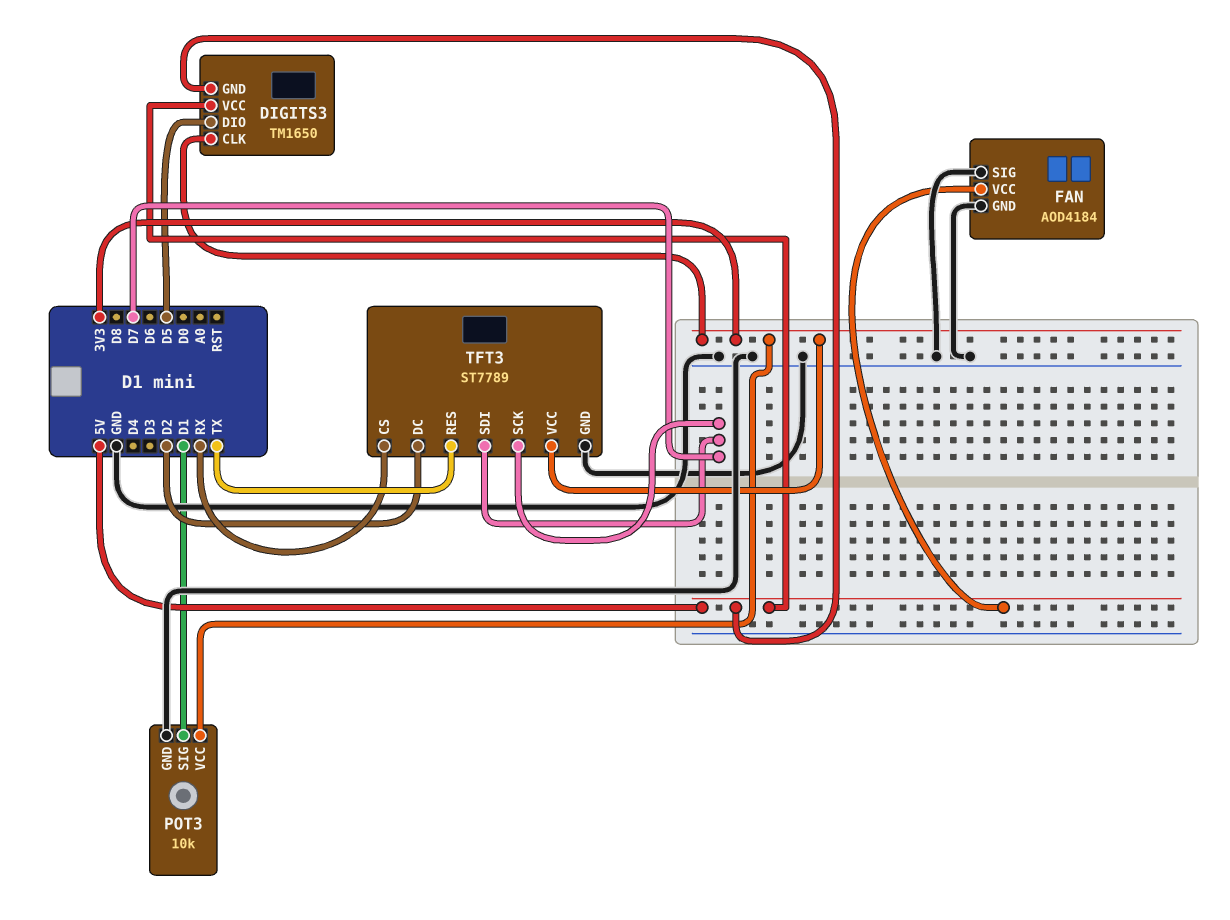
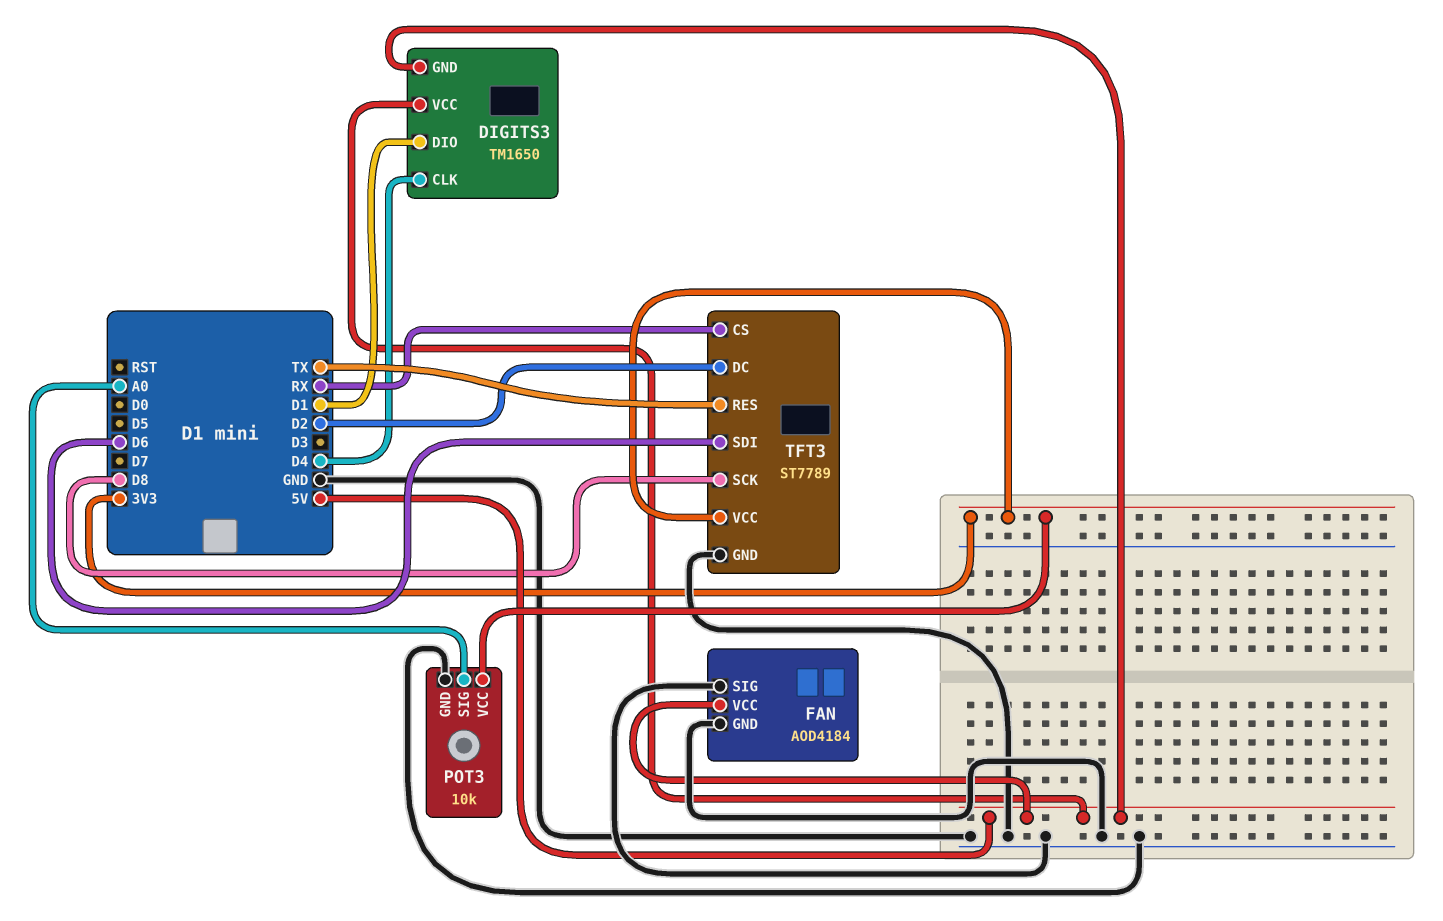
DIGITS3 pin CLK: 3V3 -> D4
DIGITS3 pin DIO: D5 -> D1
POT3 pin SIG: D1 -> A0
TFT3 pin SCK: D7 -> D8
TFT3 pin SDI: D7 -> D6

